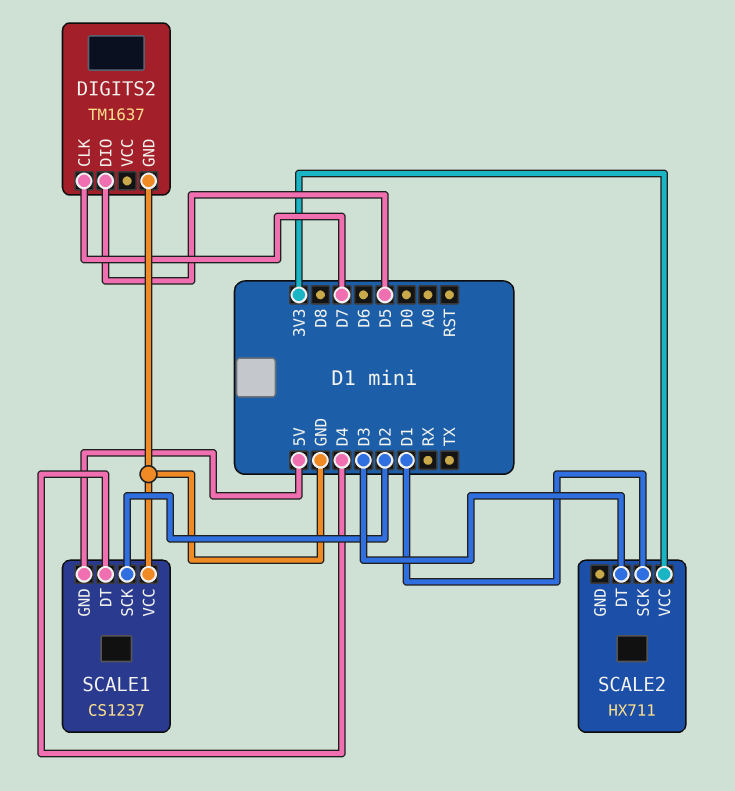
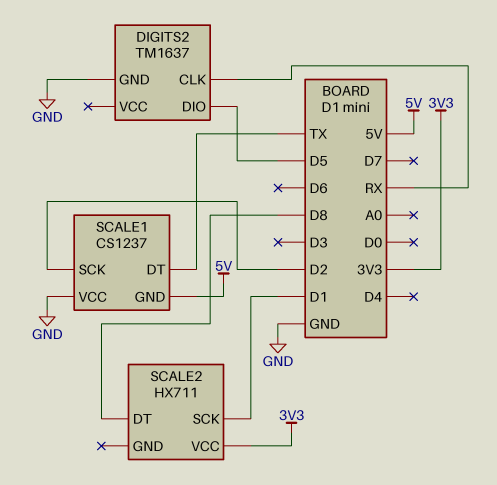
DIGITS2 pin CLK: D7 -> RX
SCALE1 pin DT: D4 -> TX
SCALE2 pin DT: D3 -> D8

